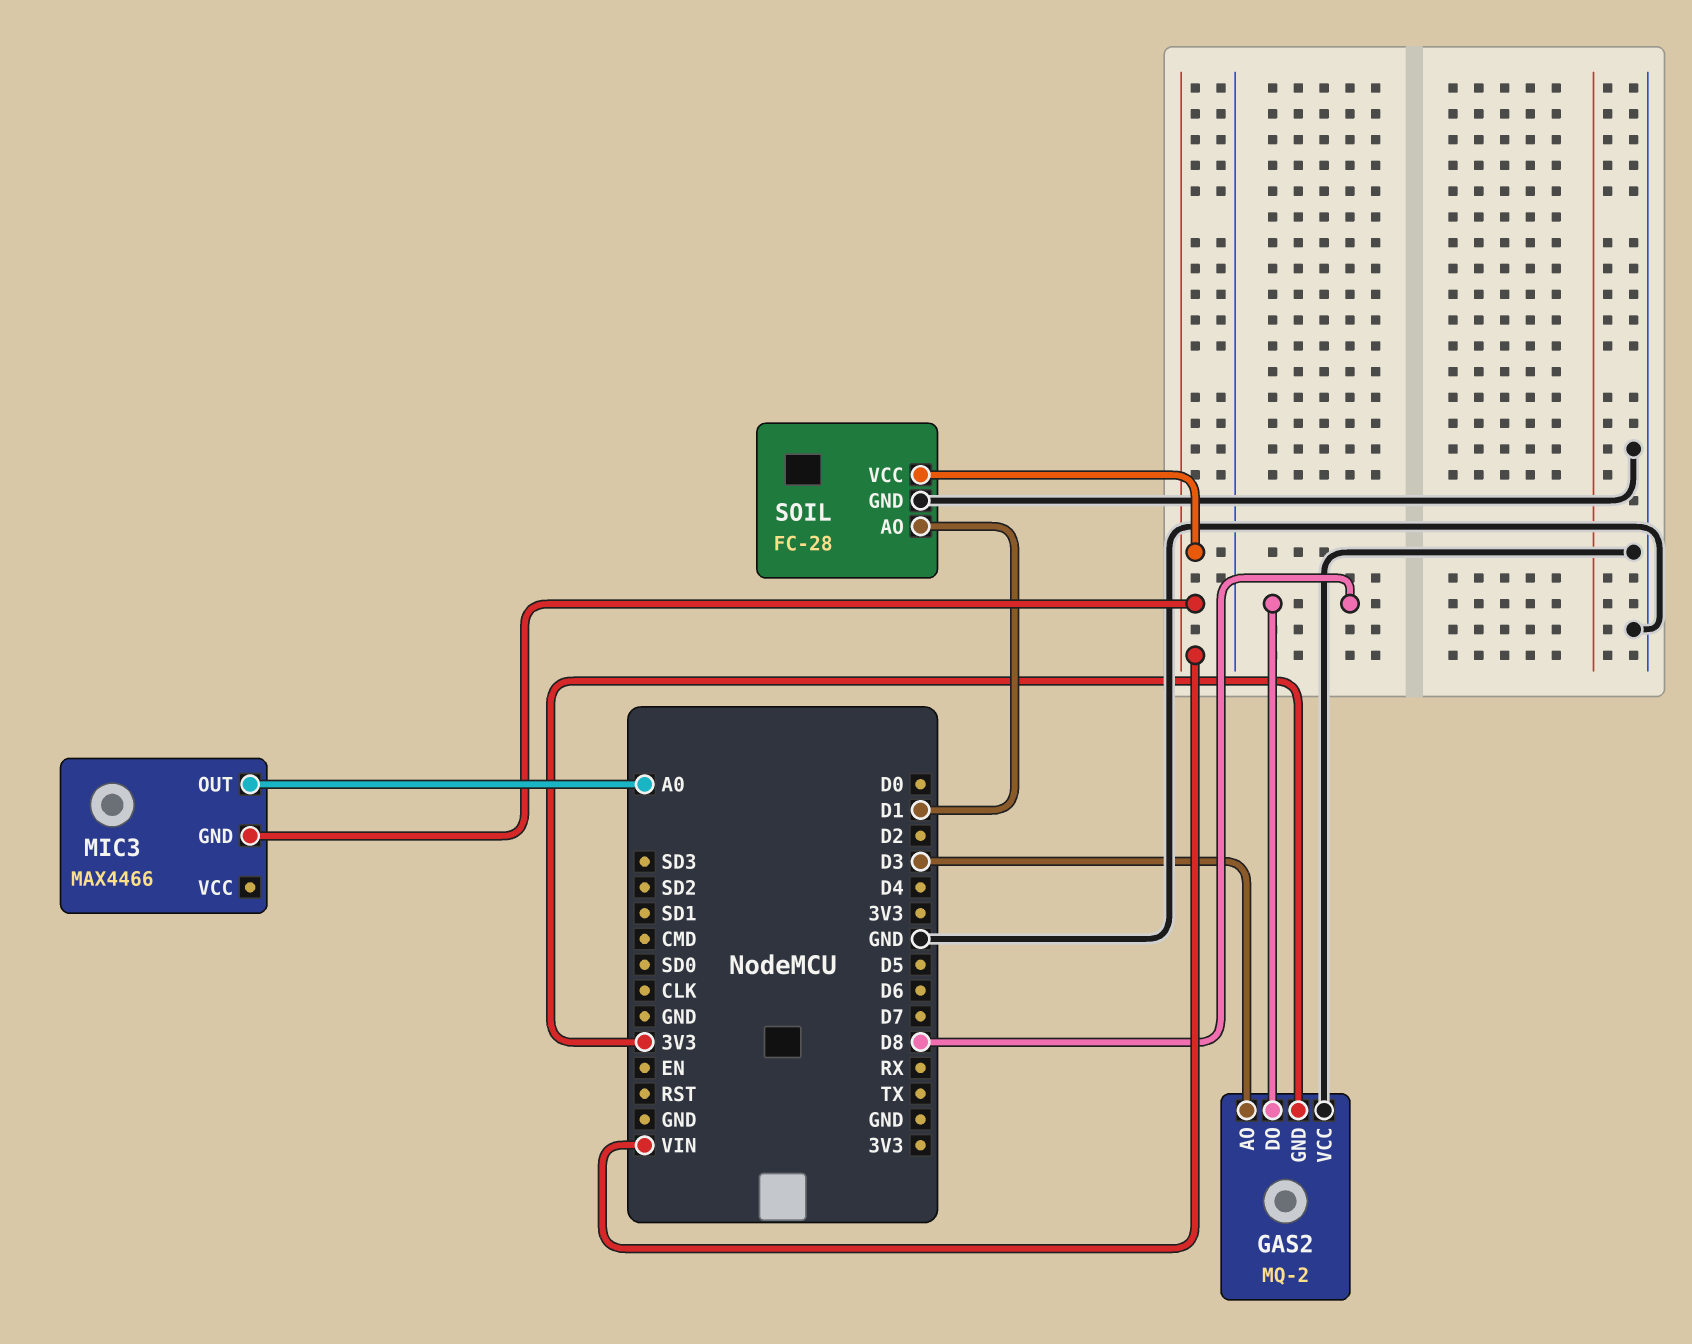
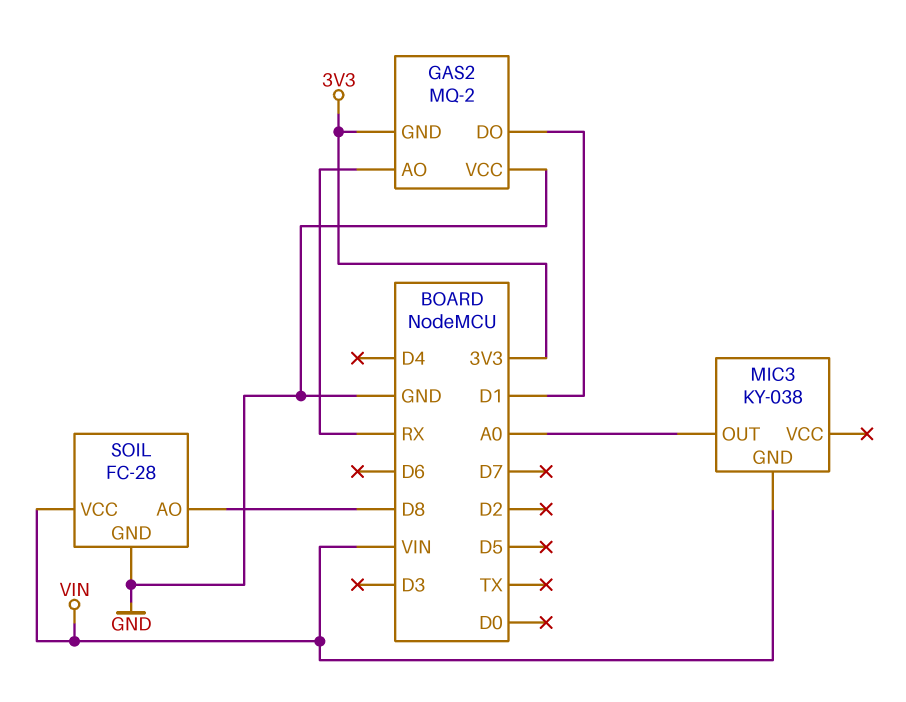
GAS2 pin AO: D3 -> RX
GAS2 pin DO: D8 -> D1
MIC3: MAX4466 -> KY-038
SOIL pin AO: D1 -> D8

